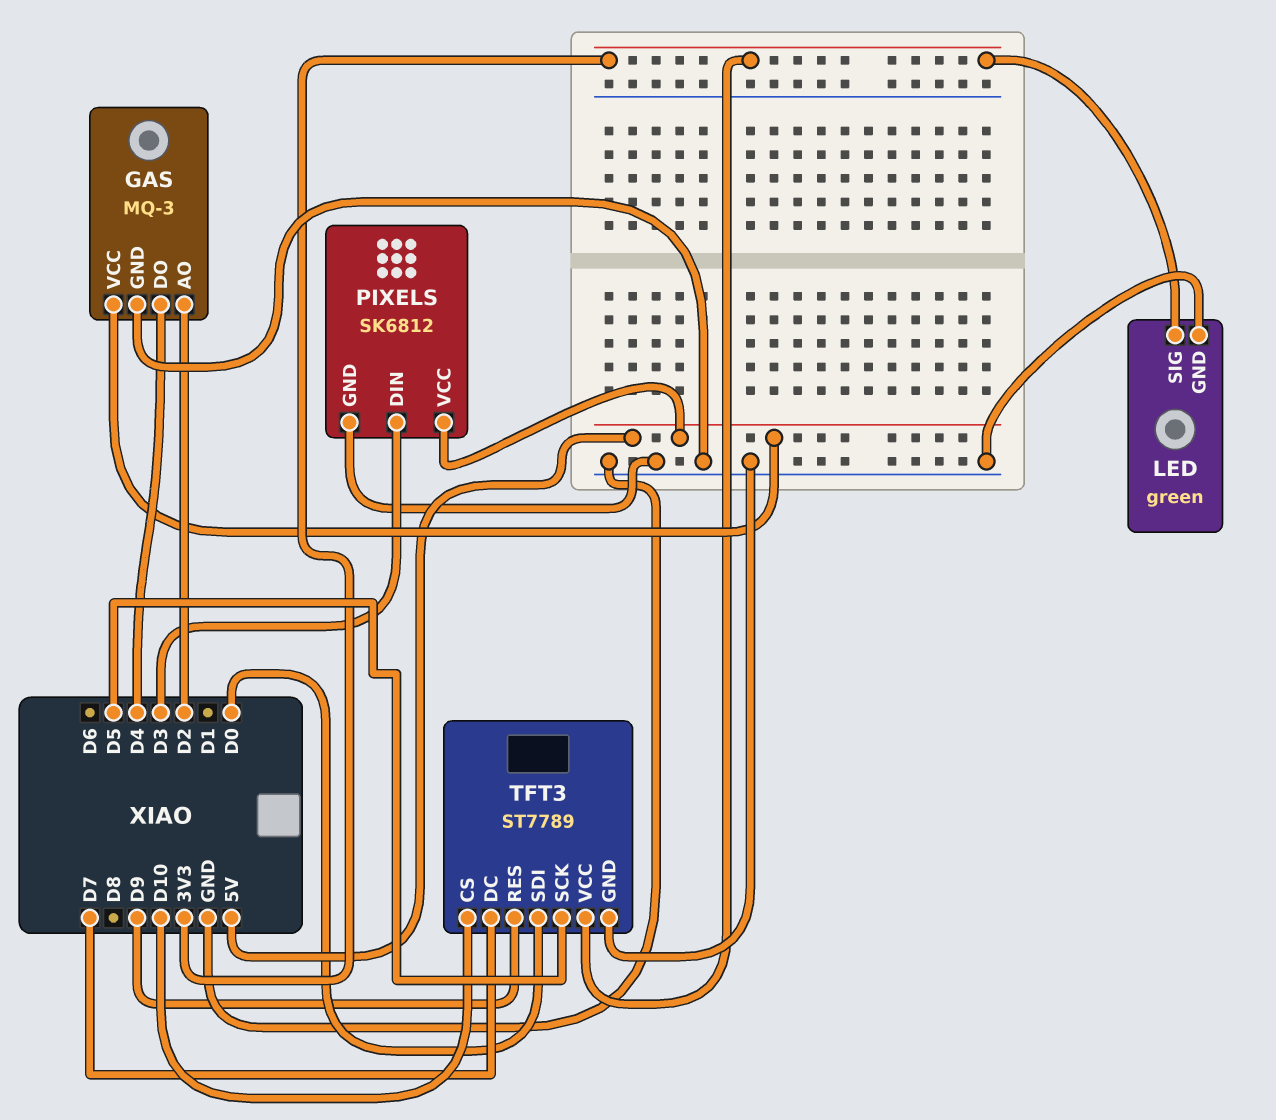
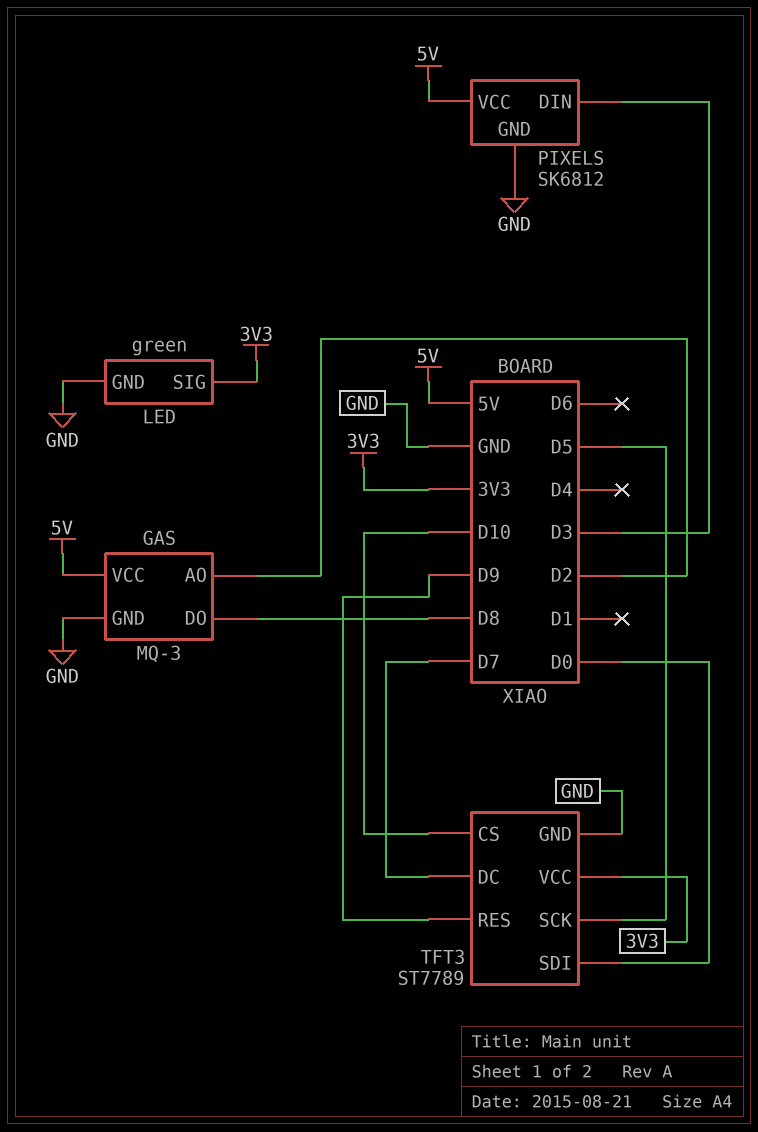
GAS pin DO: D4 -> D8

